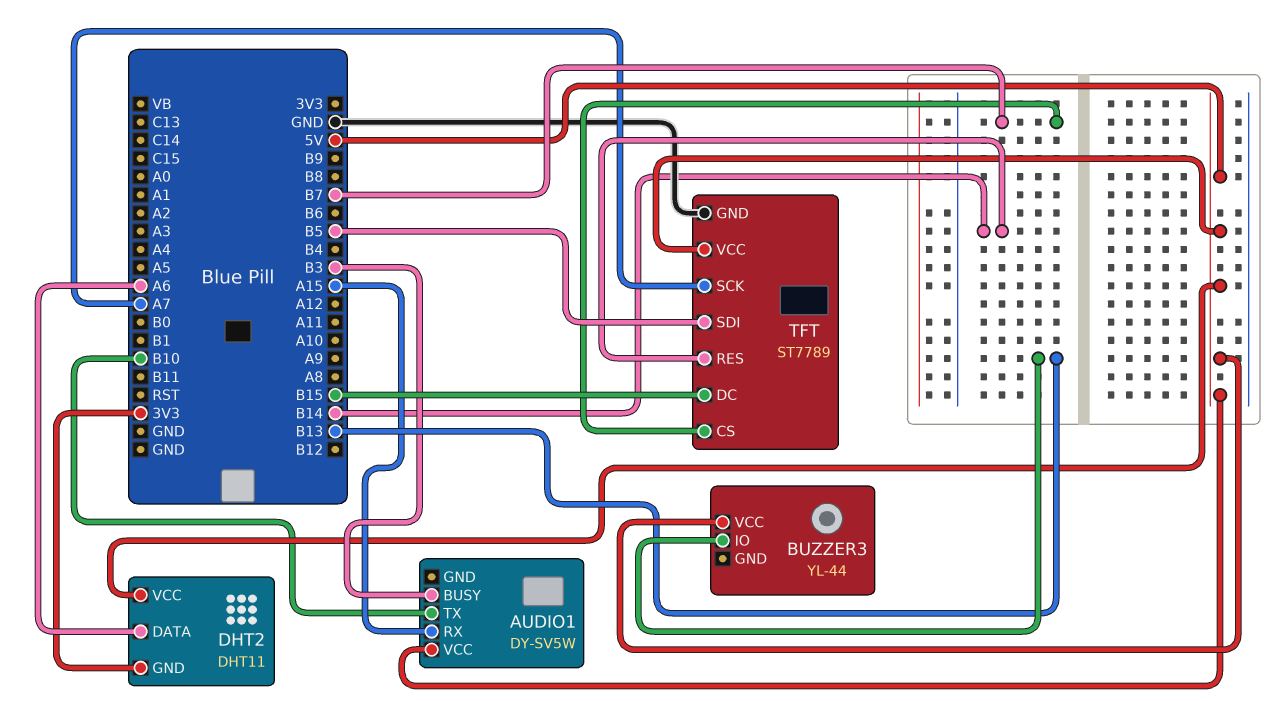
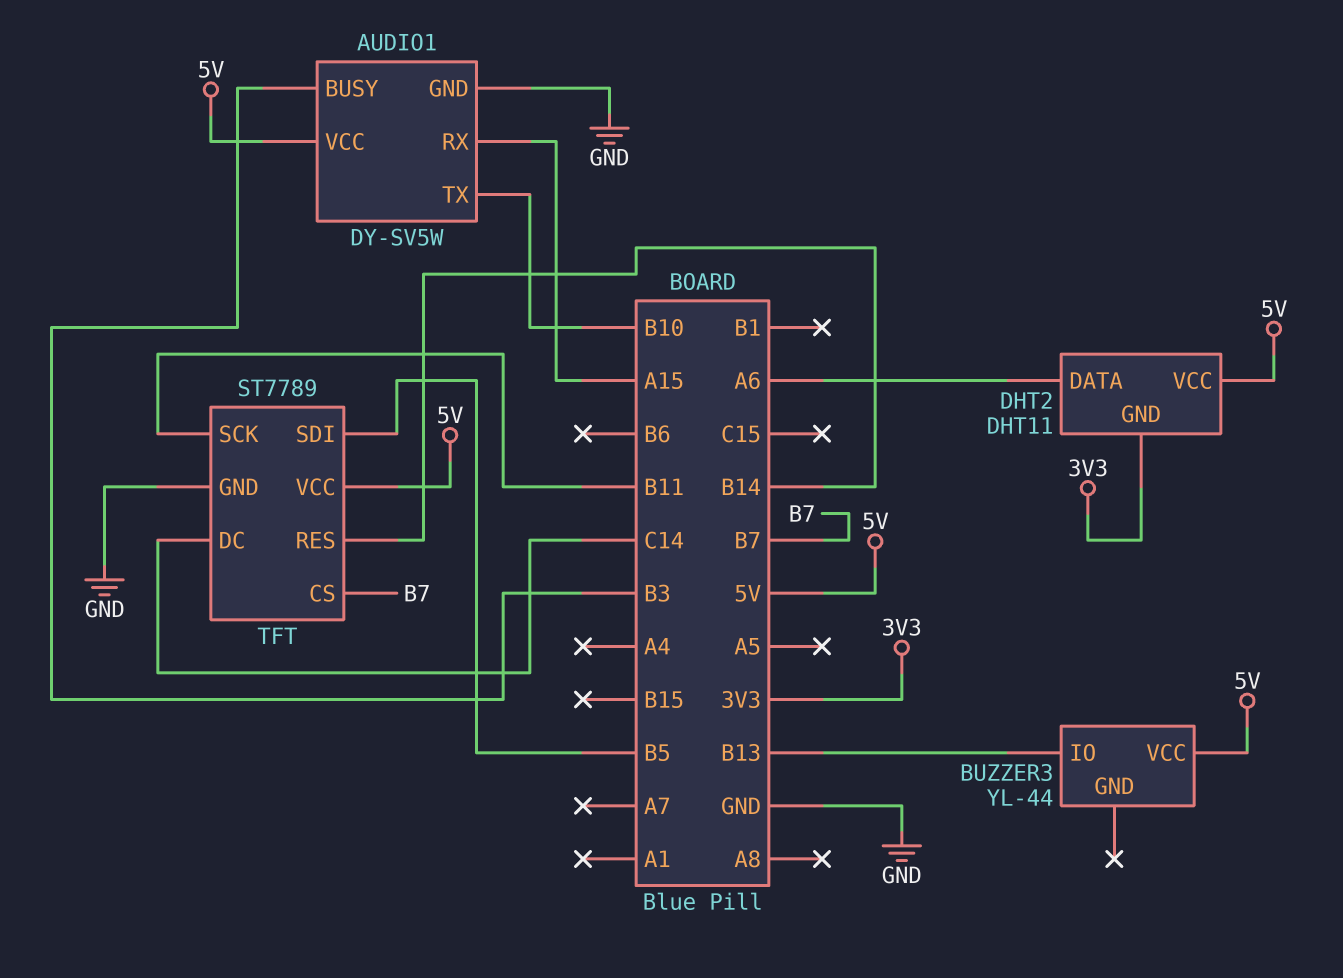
AUDIO1 pin GND: none -> GND
TFT pin DC: B15 -> C14
TFT pin SCK: A7 -> B11

